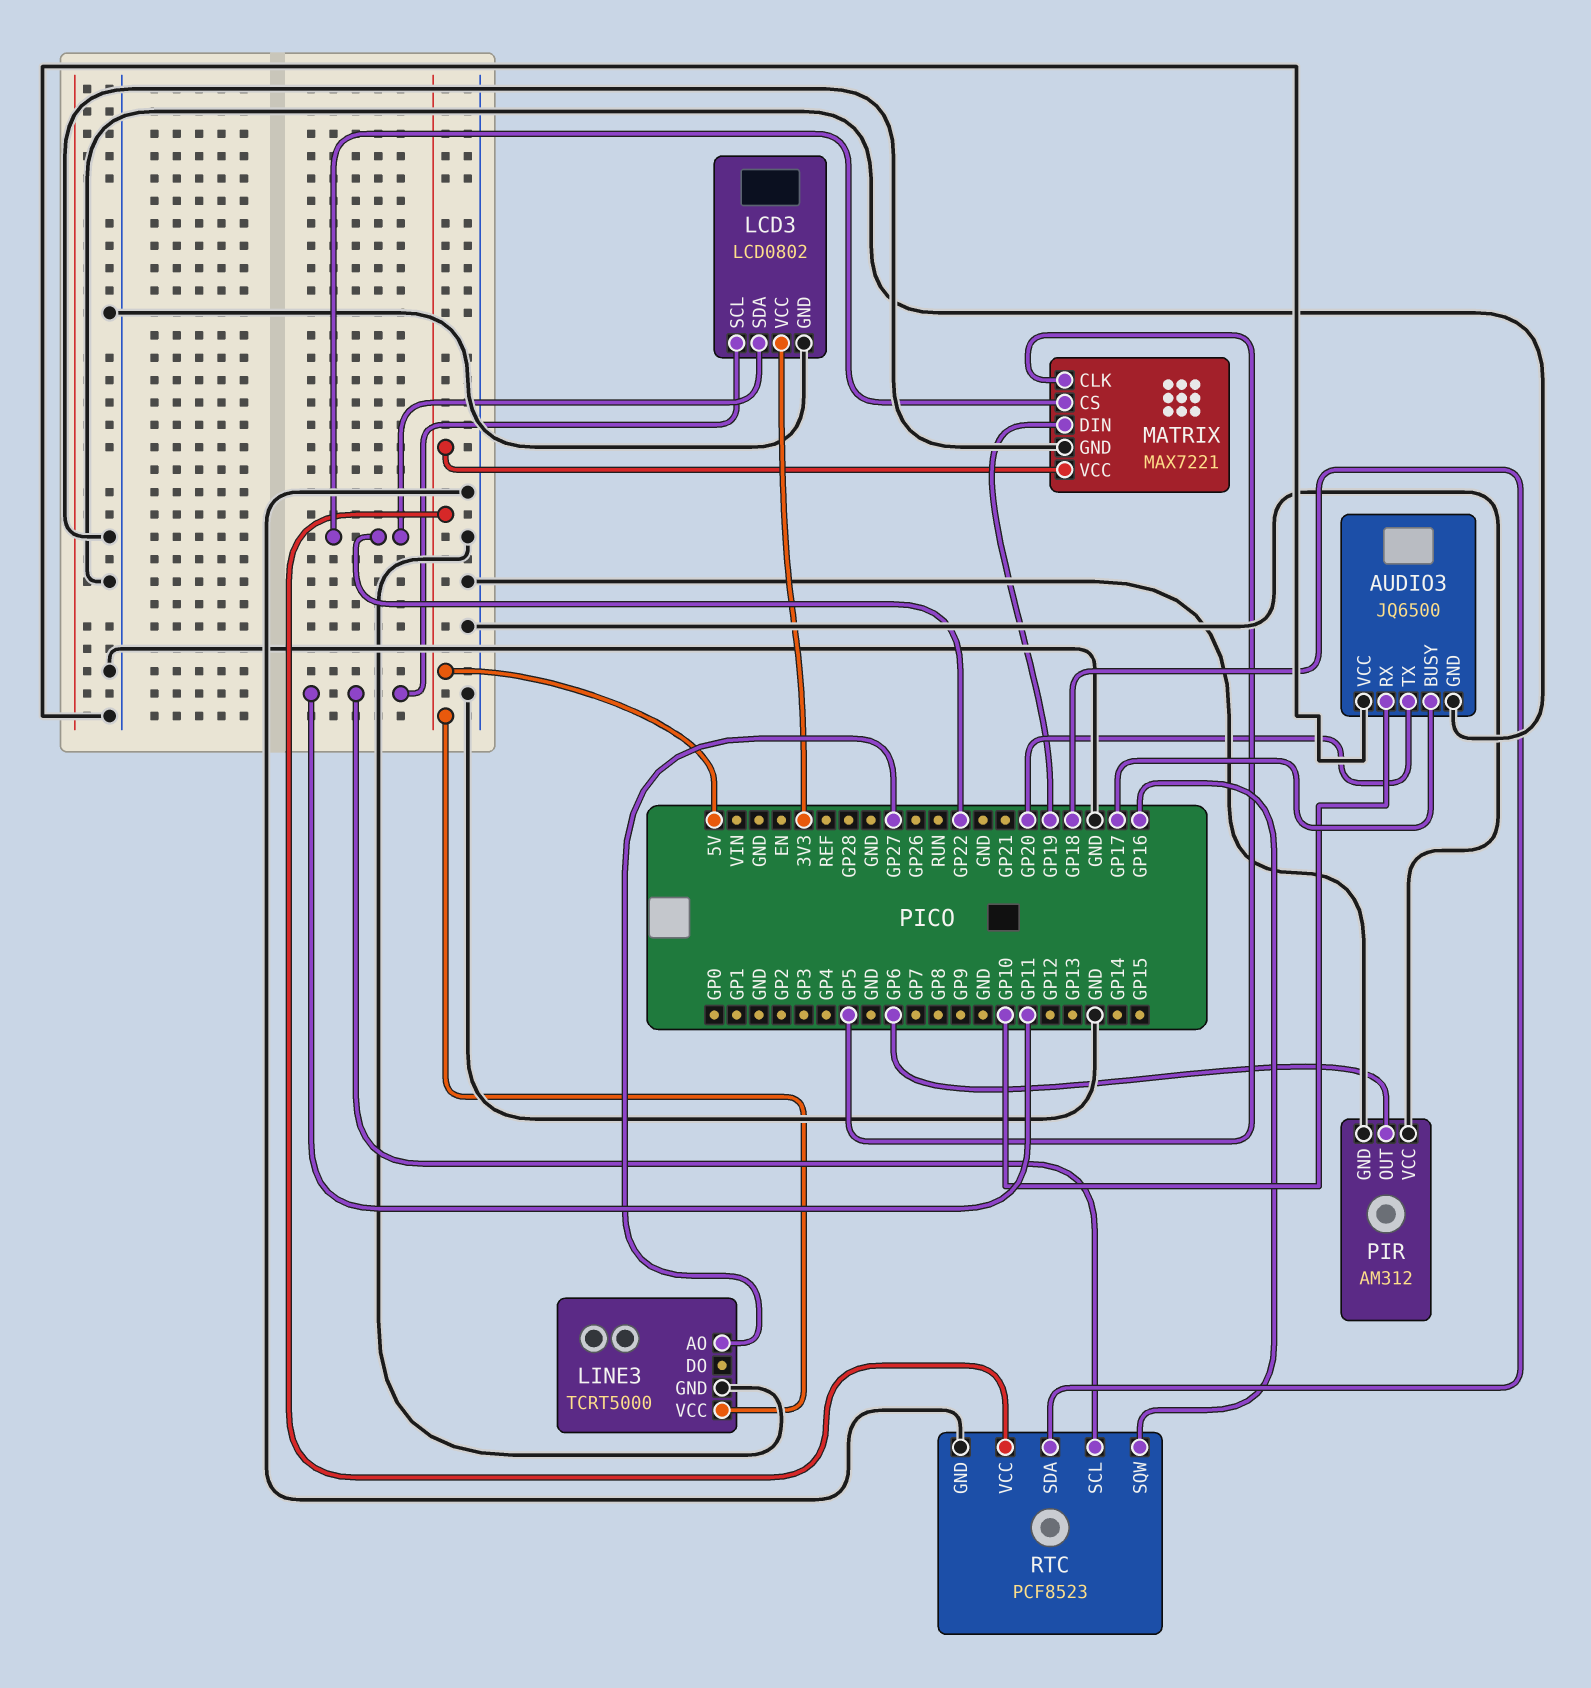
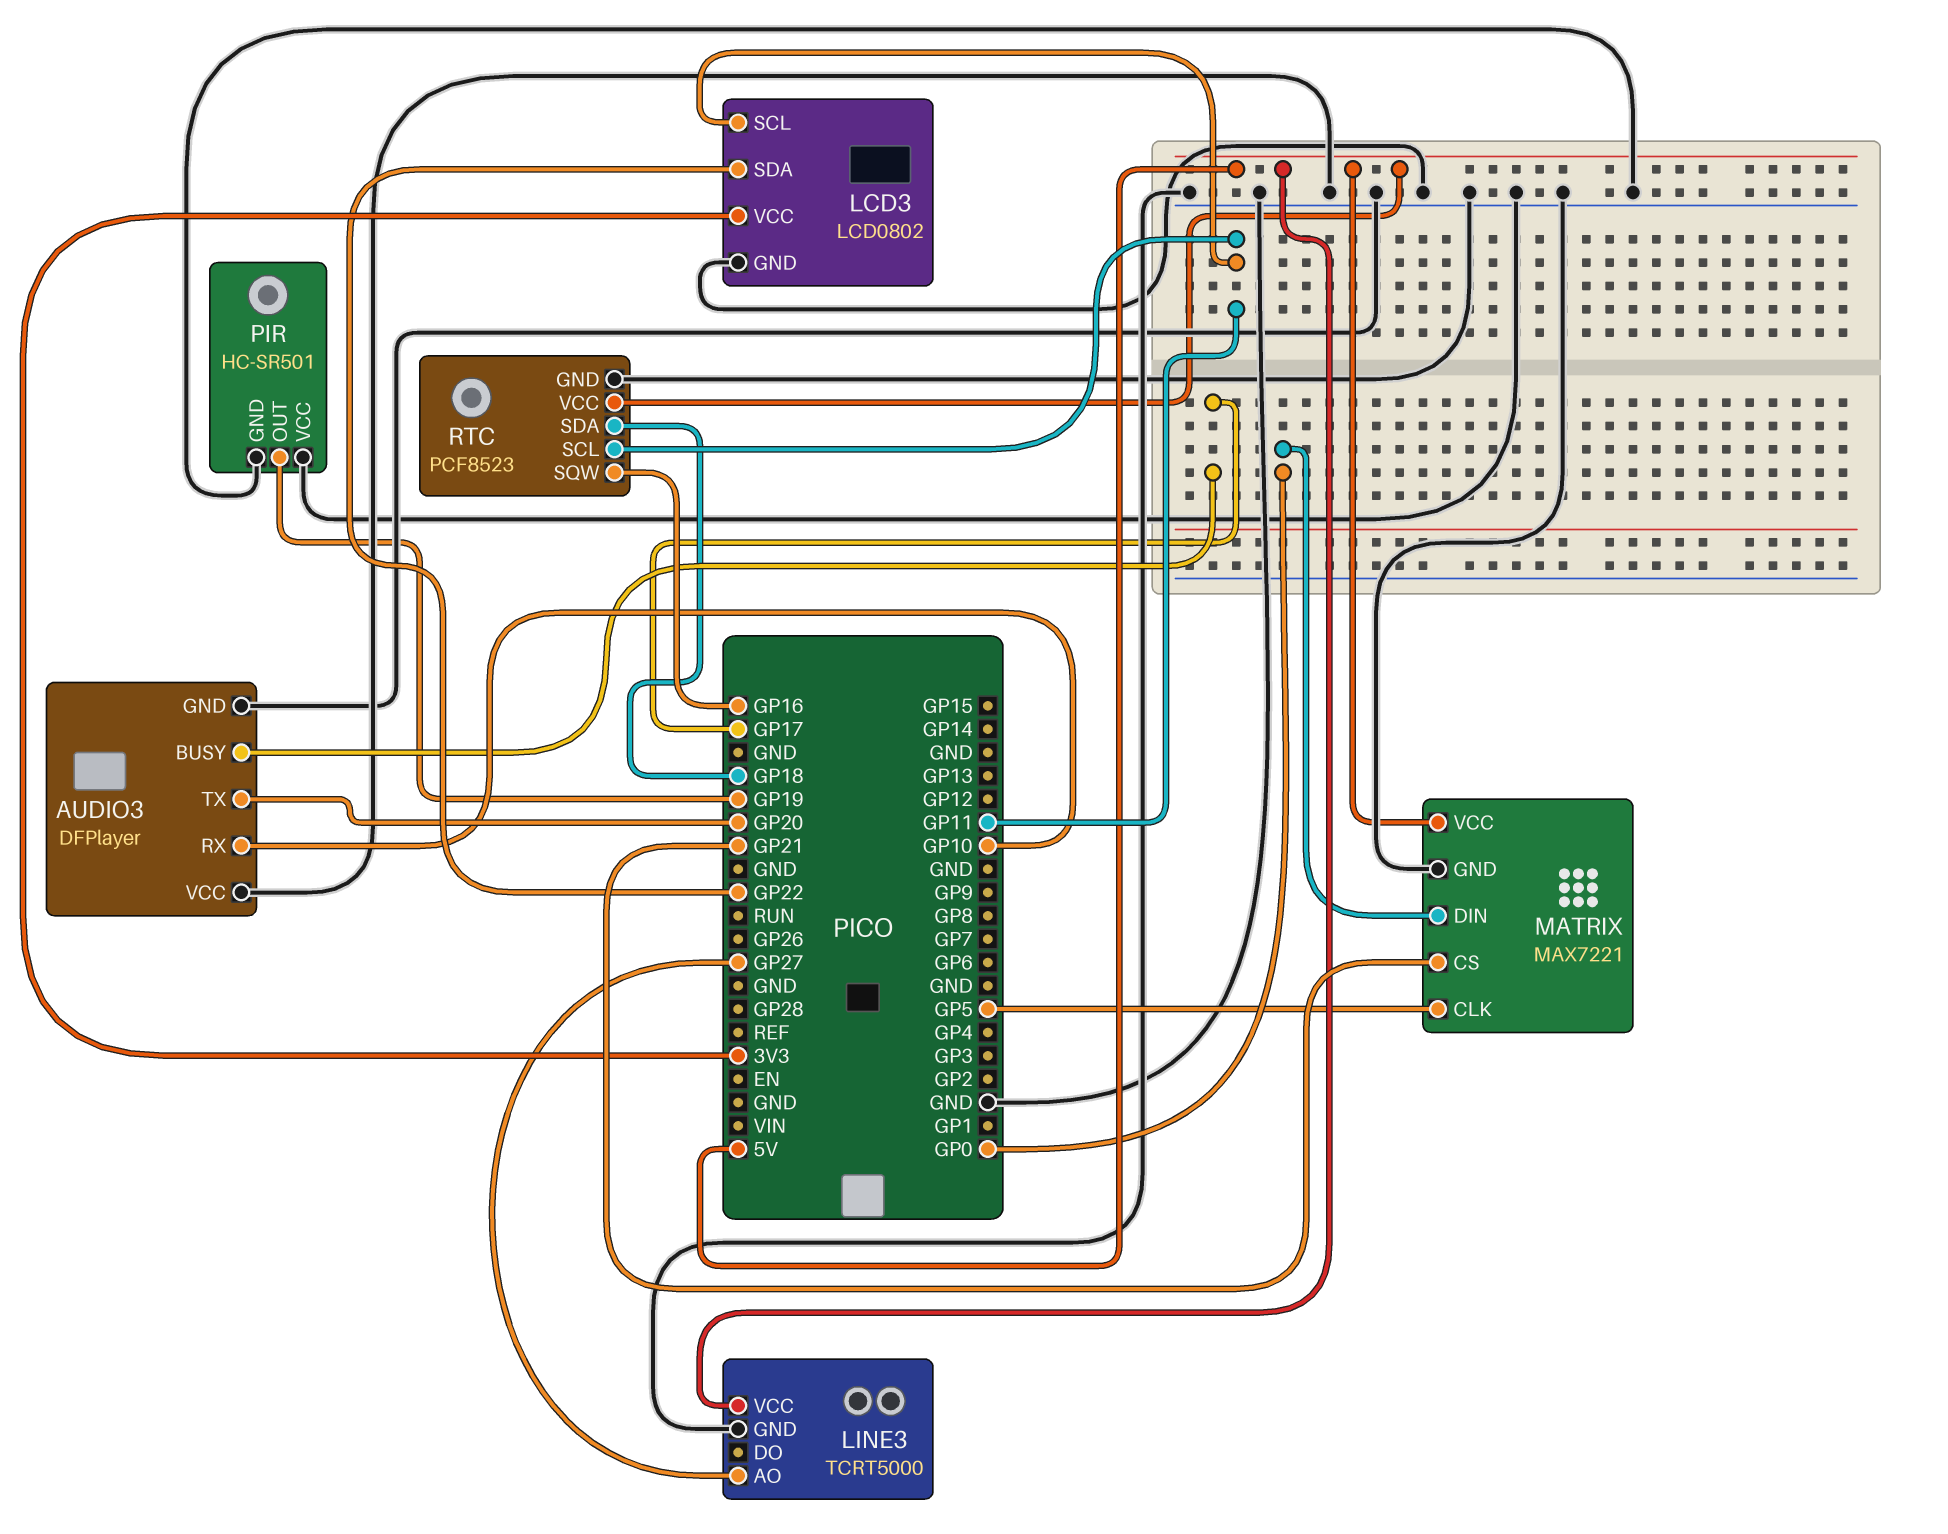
AUDIO3: JQ6500 -> DFPlayer
MATRIX pin CS: GP22 -> GP21
MATRIX pin DIN: GP19 -> GP0
PIR: AM312 -> HC-SR501
PIR pin OUT: GP6 -> GP19

